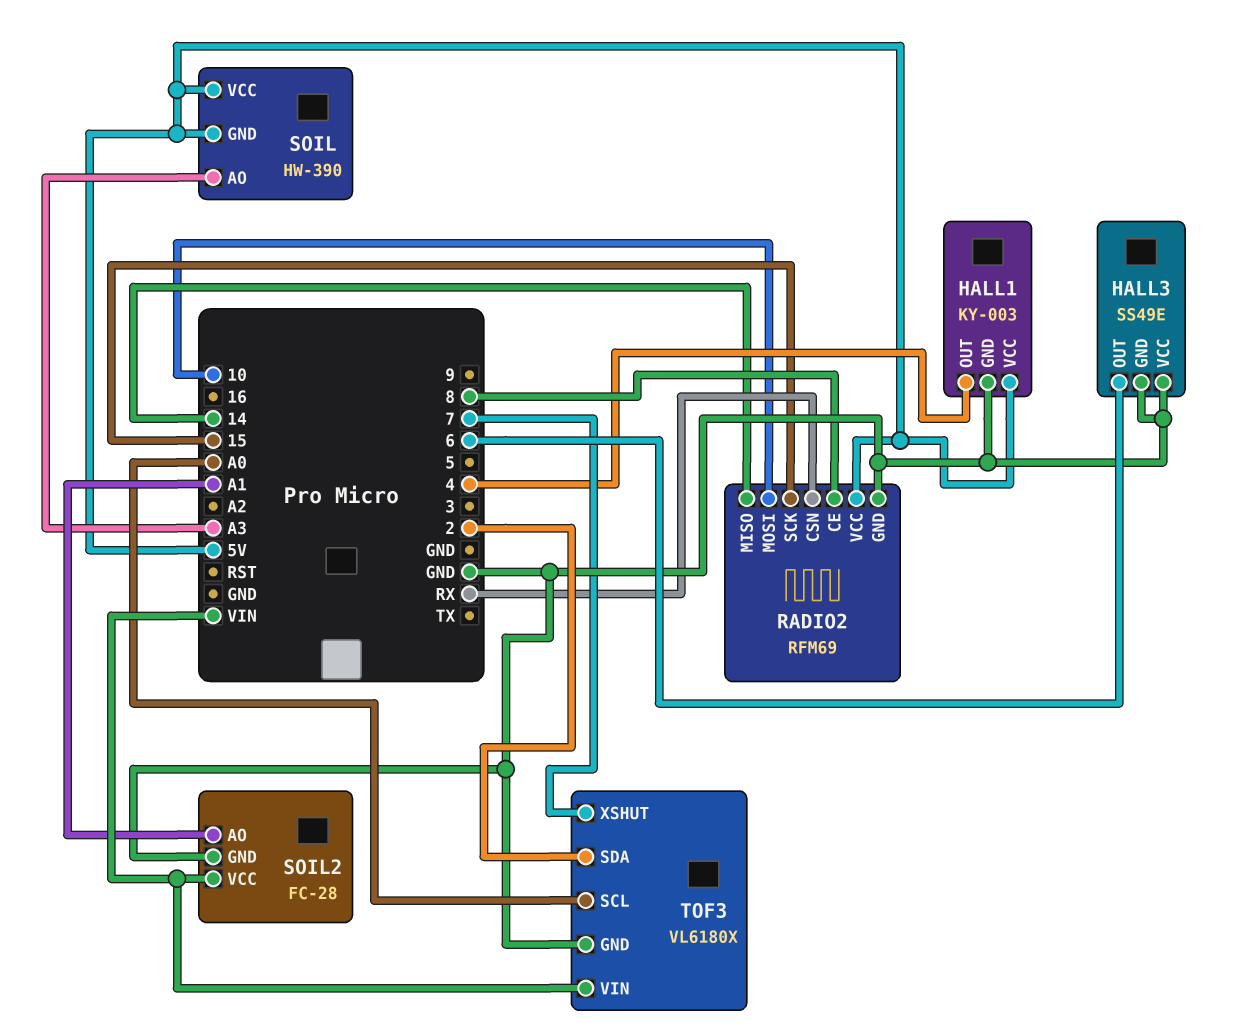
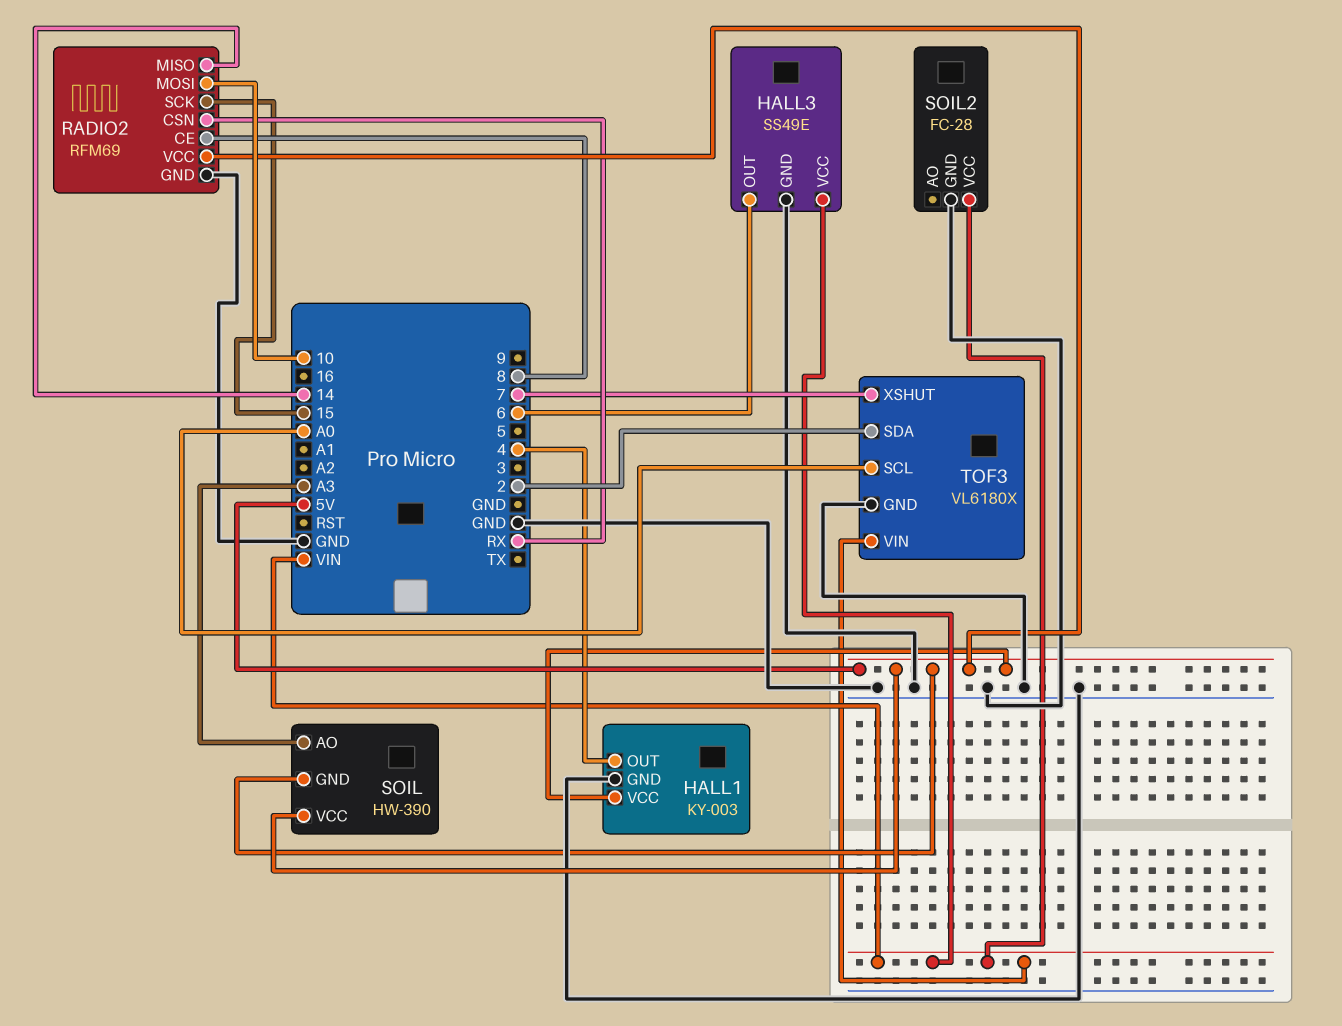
HALL3 pin VCC: GND -> VIN
SOIL2 pin AO: A1 -> none

